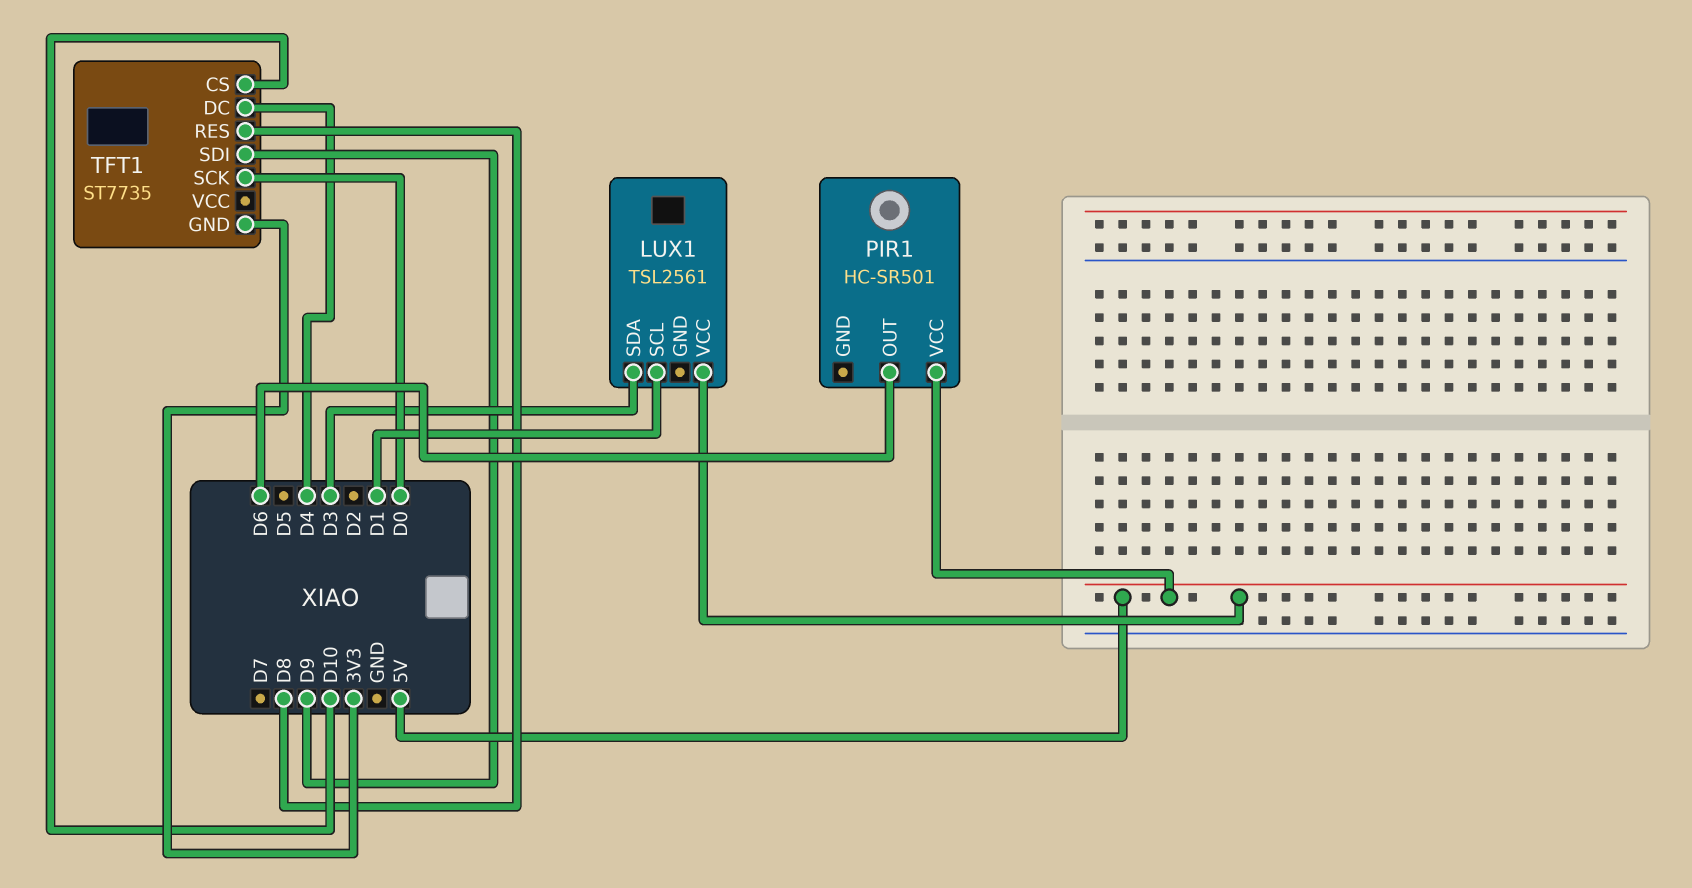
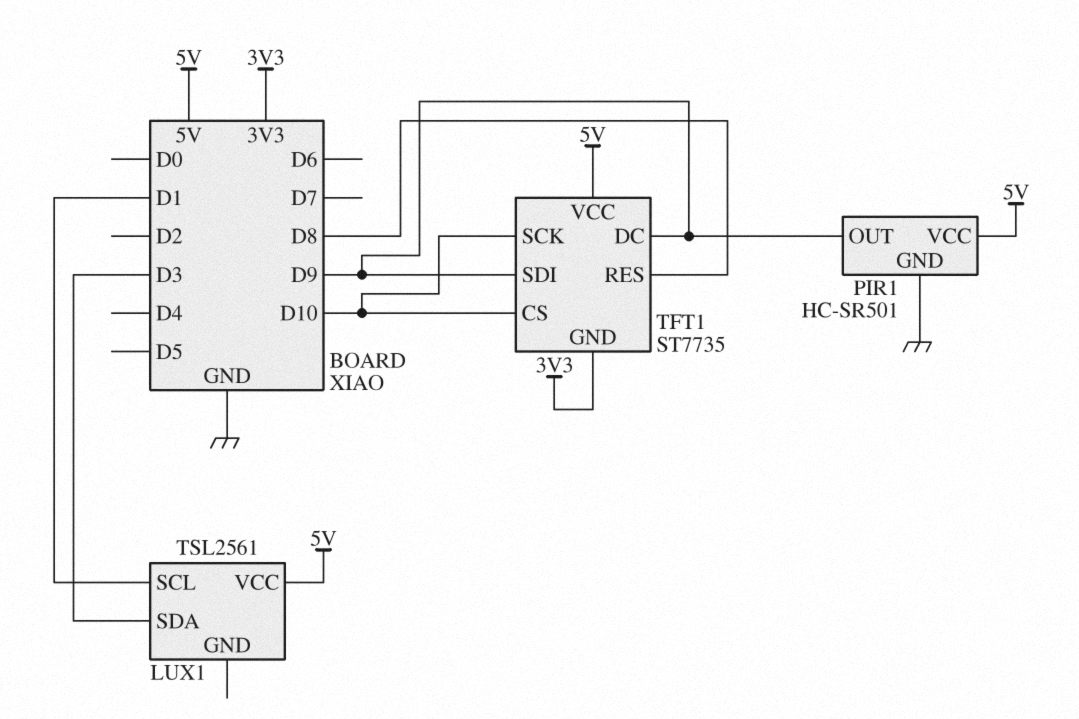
PIR1 pin GND: none -> GND
PIR1 pin OUT: D6 -> D9
TFT1 pin DC: D4 -> D9
TFT1 pin SCK: D0 -> D10
TFT1 pin VCC: none -> 5V

